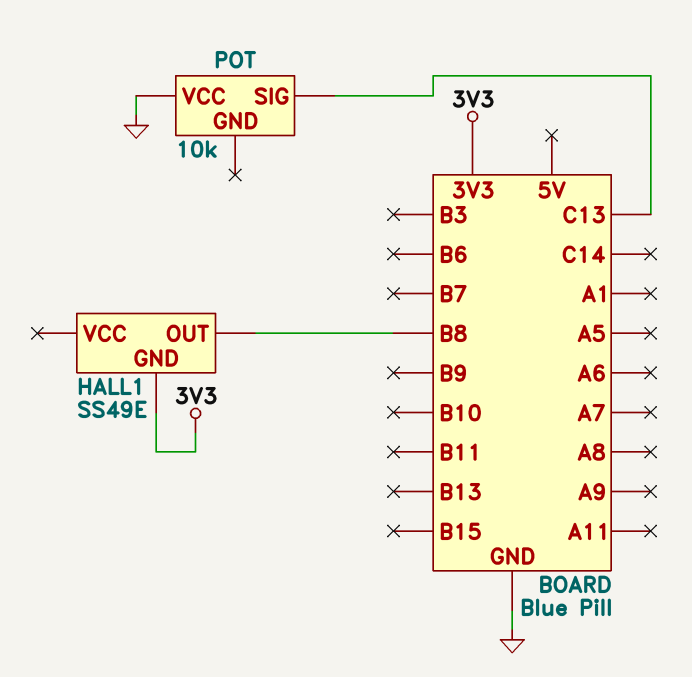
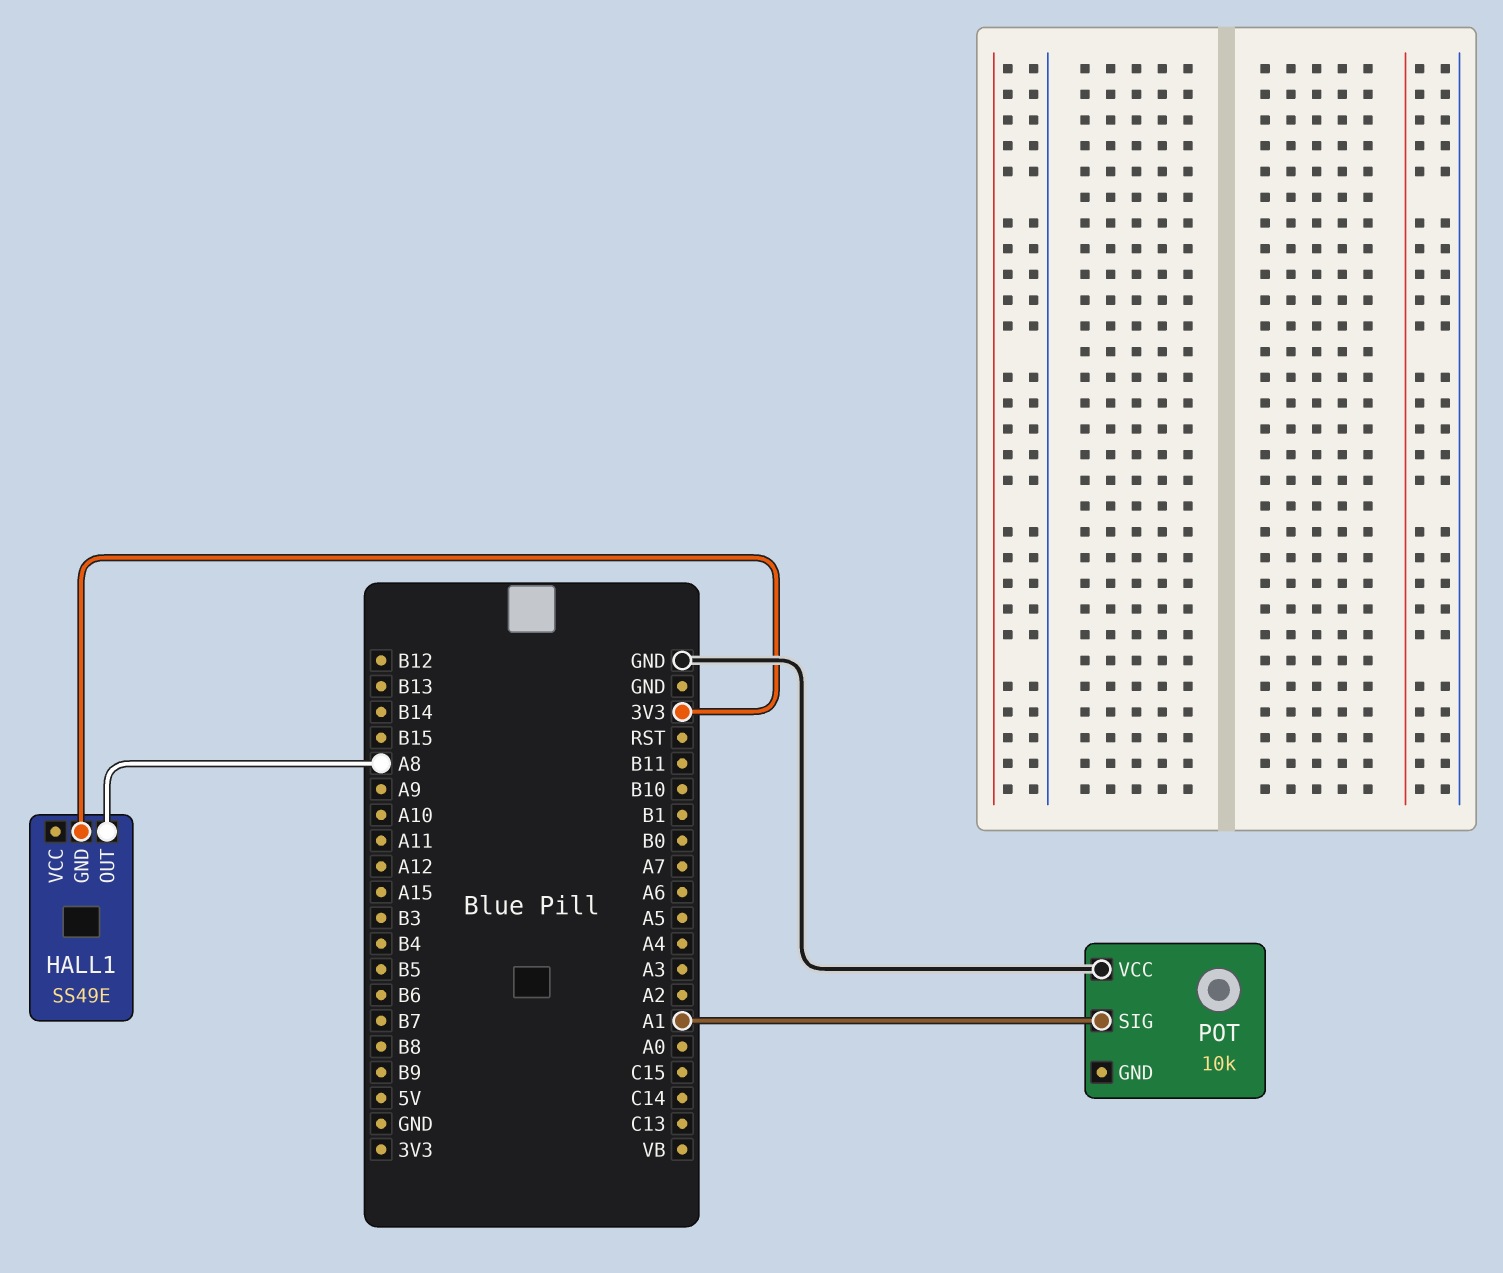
HALL1 pin OUT: B8 -> A8
POT pin SIG: C13 -> A1

